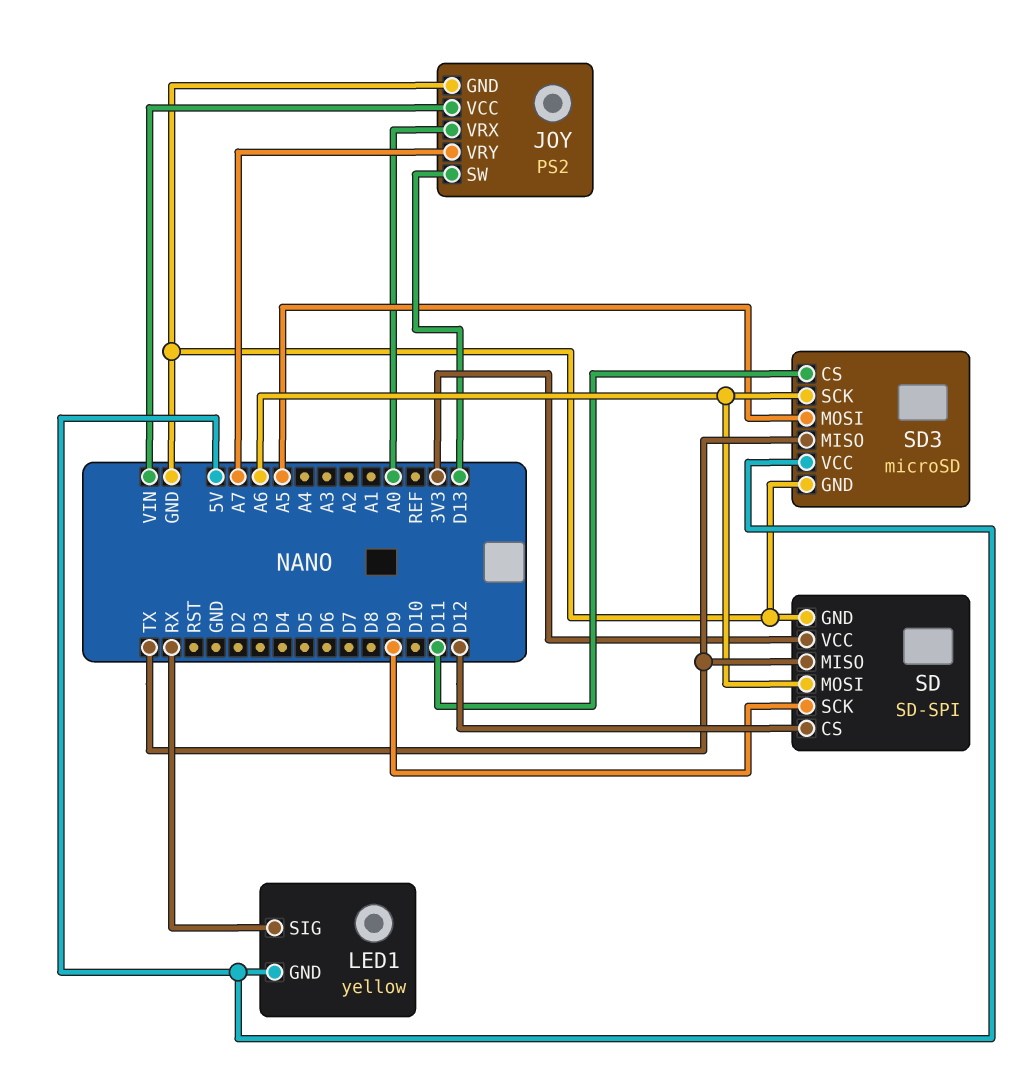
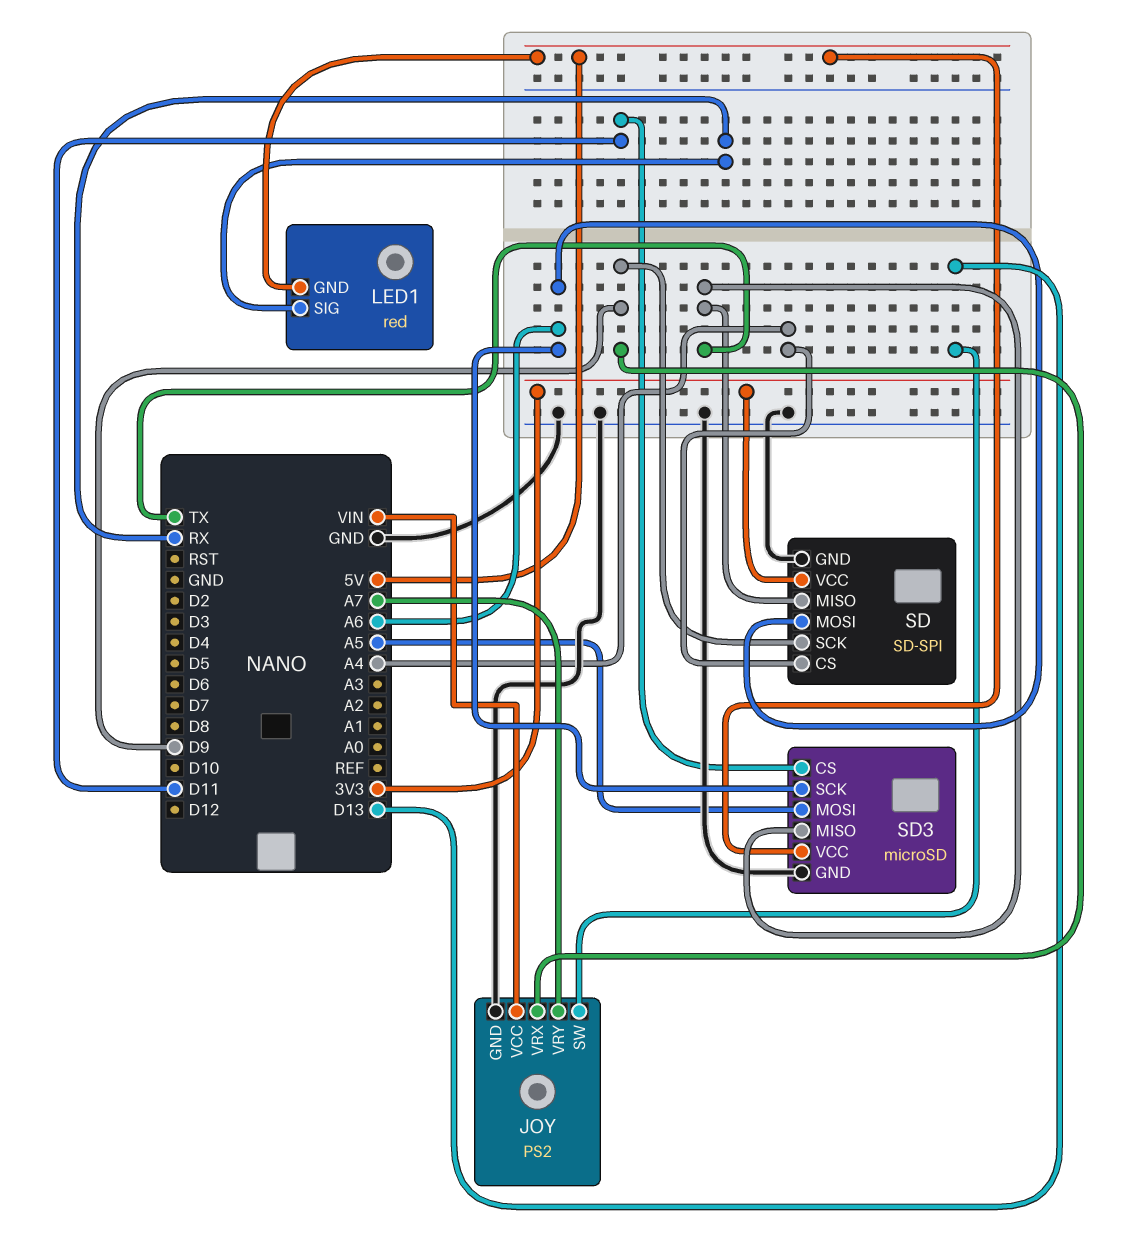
JOY pin VRX: A0 -> D9
LED1: yellow -> red
SD pin CS: D12 -> A4

